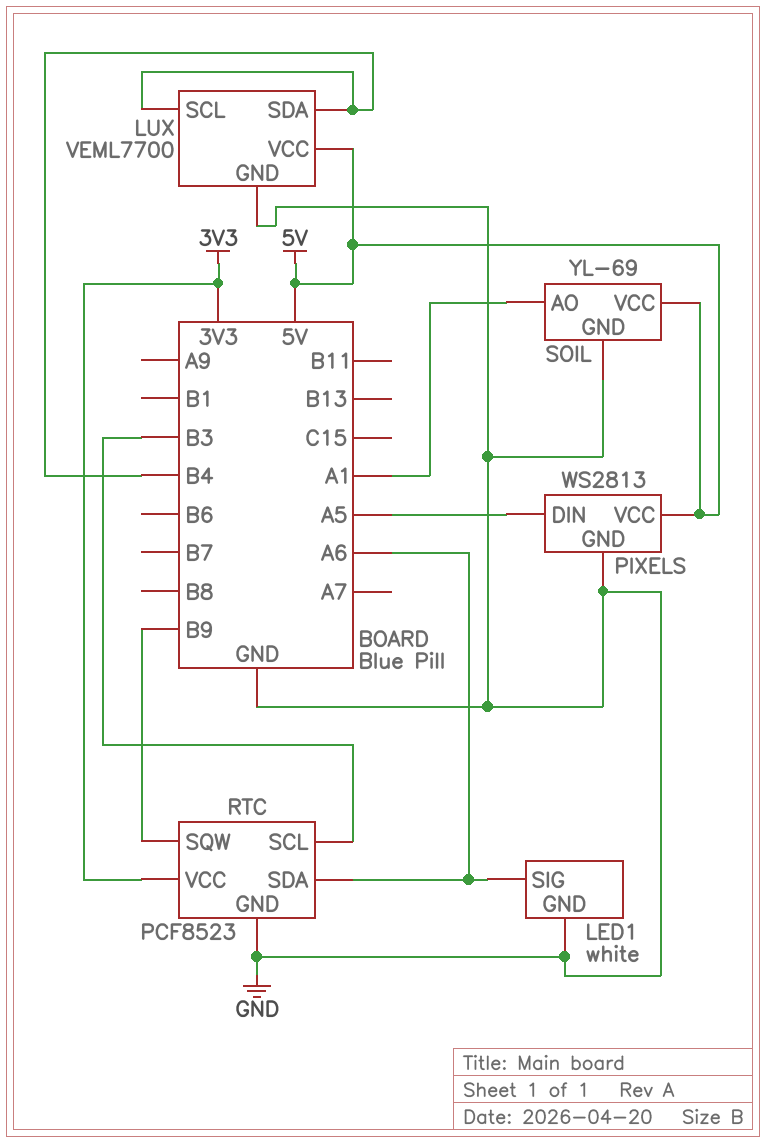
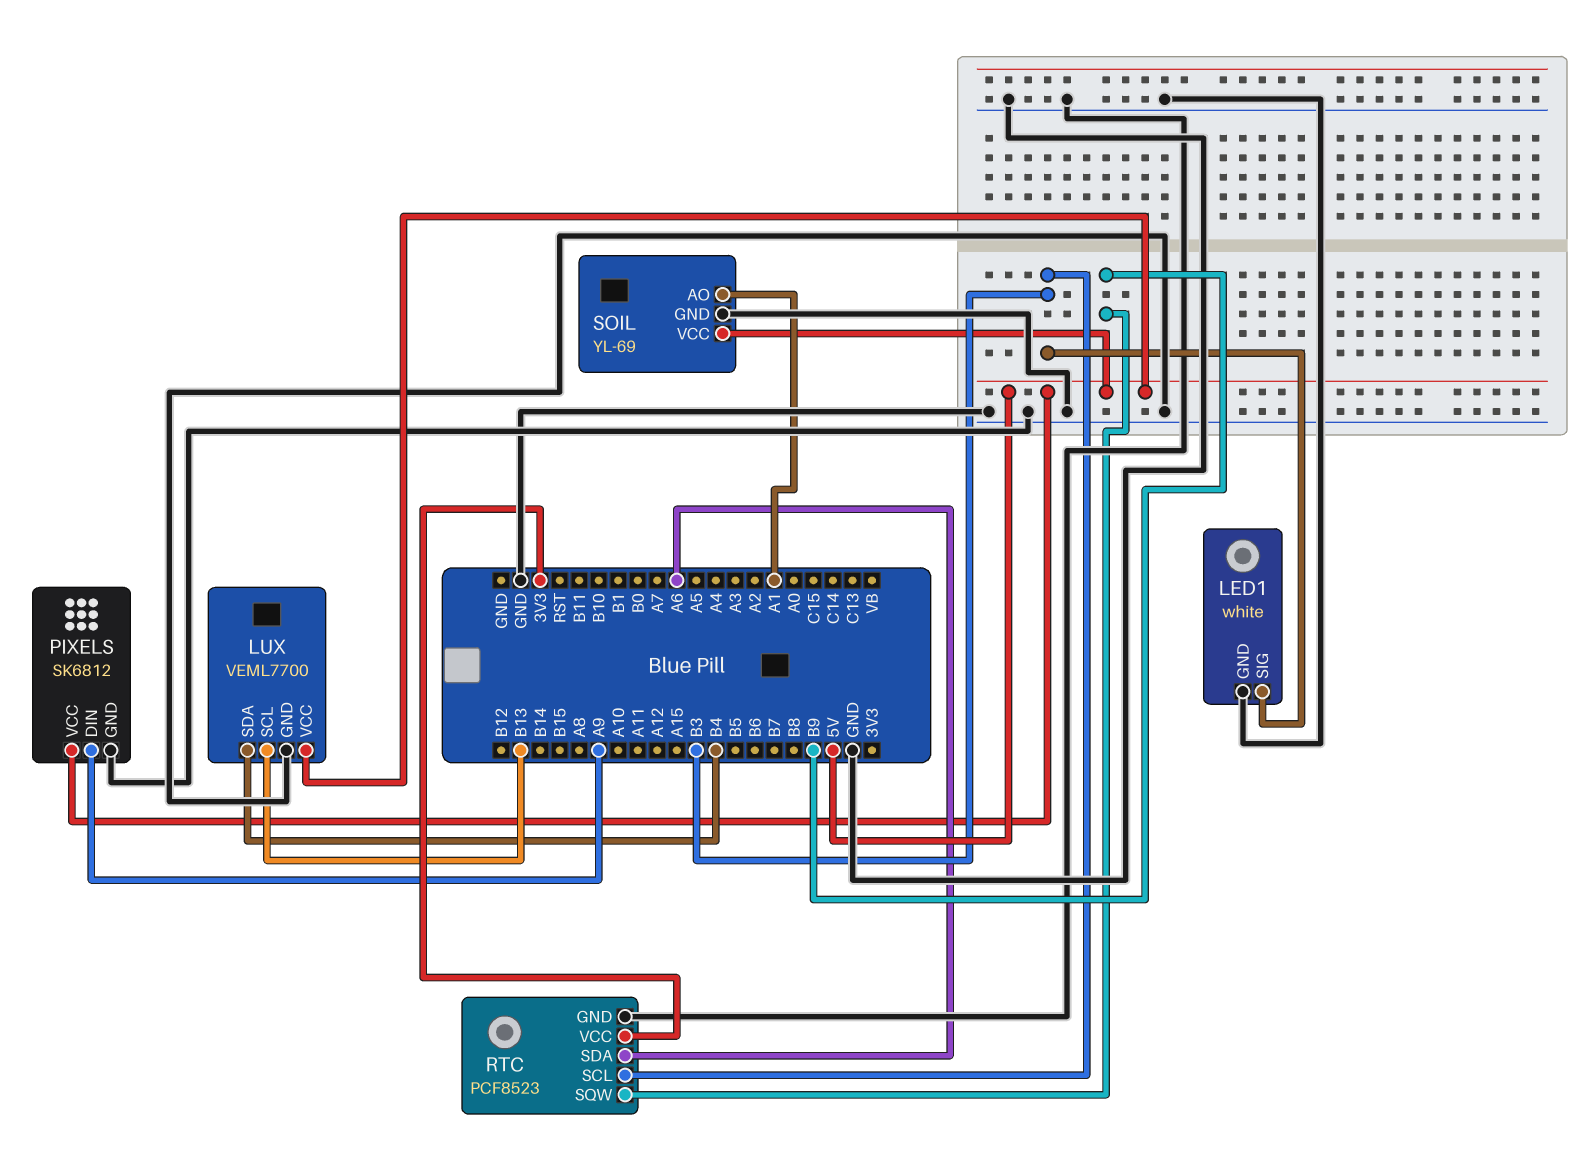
LED1 pin SIG: A6 -> B3
LUX pin SCL: B4 -> B13
PIXELS: WS2813 -> SK6812
PIXELS pin DIN: A5 -> A9

